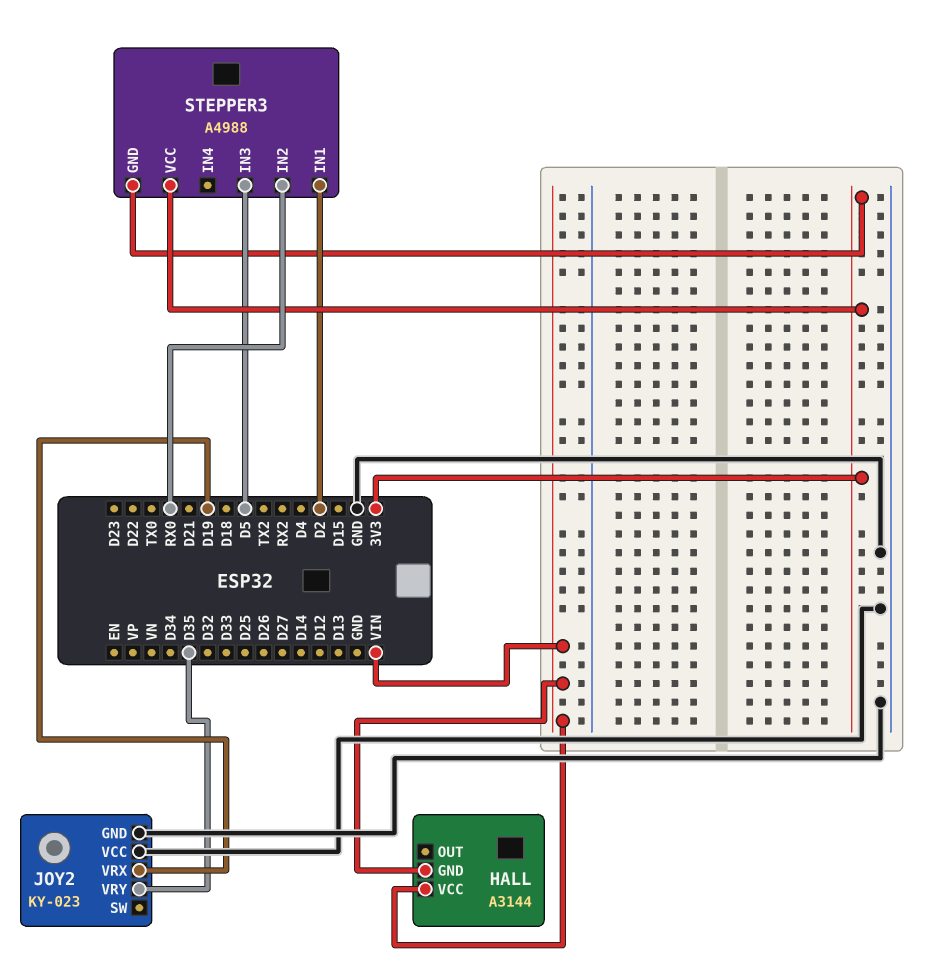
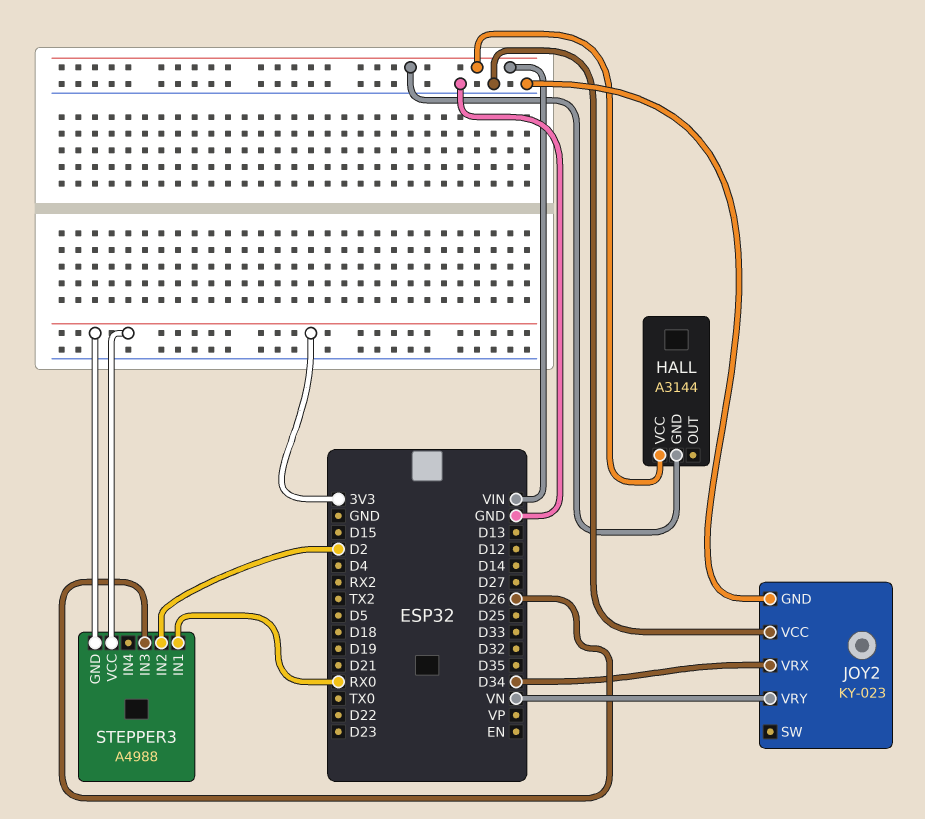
JOY2 pin VRX: D19 -> D34
JOY2 pin VRY: D35 -> VN
STEPPER3 pin IN1: D2 -> RX0
STEPPER3 pin IN2: RX0 -> D2
STEPPER3 pin IN3: D5 -> D26

